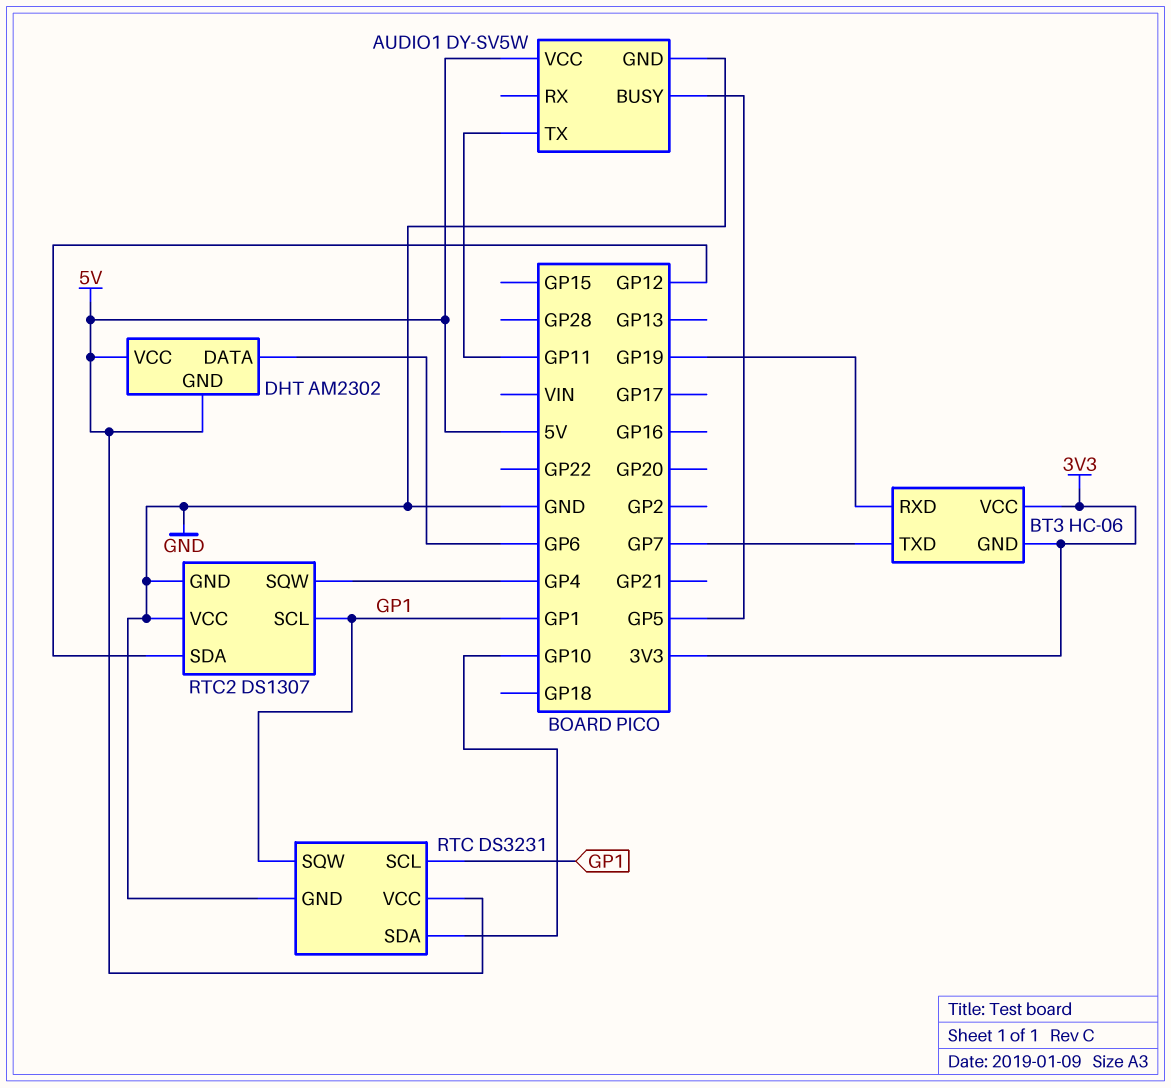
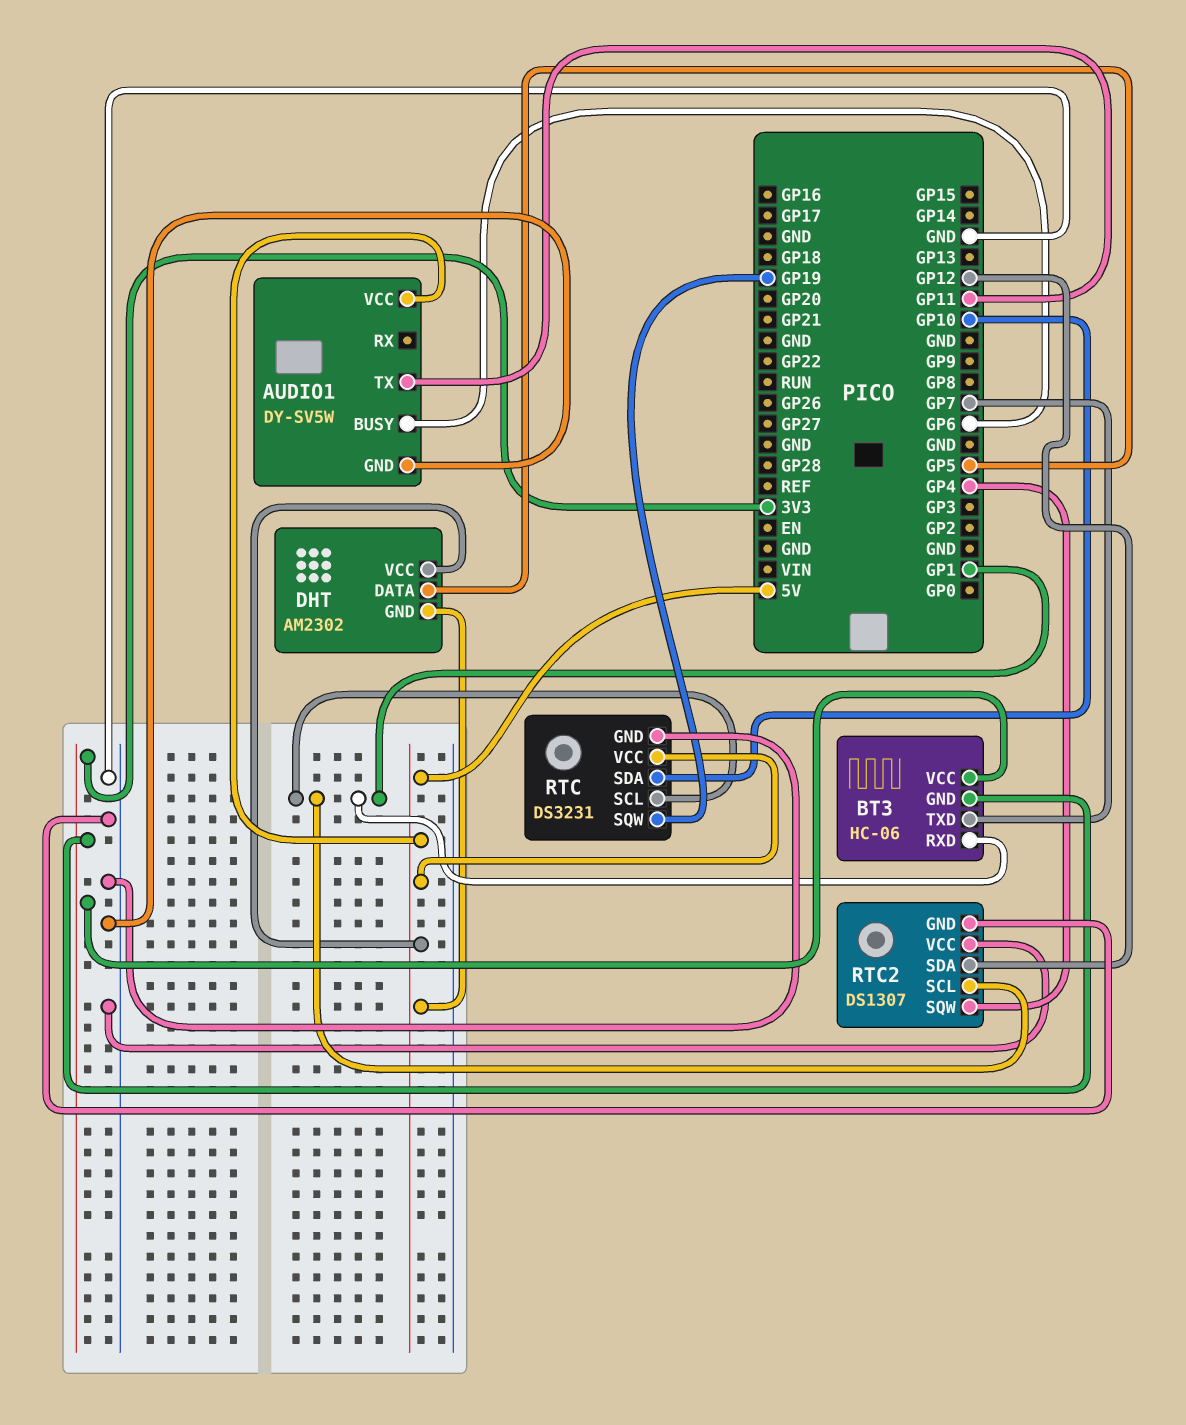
AUDIO1 pin BUSY: GP5 -> GP6
BT3 pin RXD: GP19 -> GP1
DHT pin DATA: GP6 -> GP5
RTC pin SQW: GP1 -> GP19

